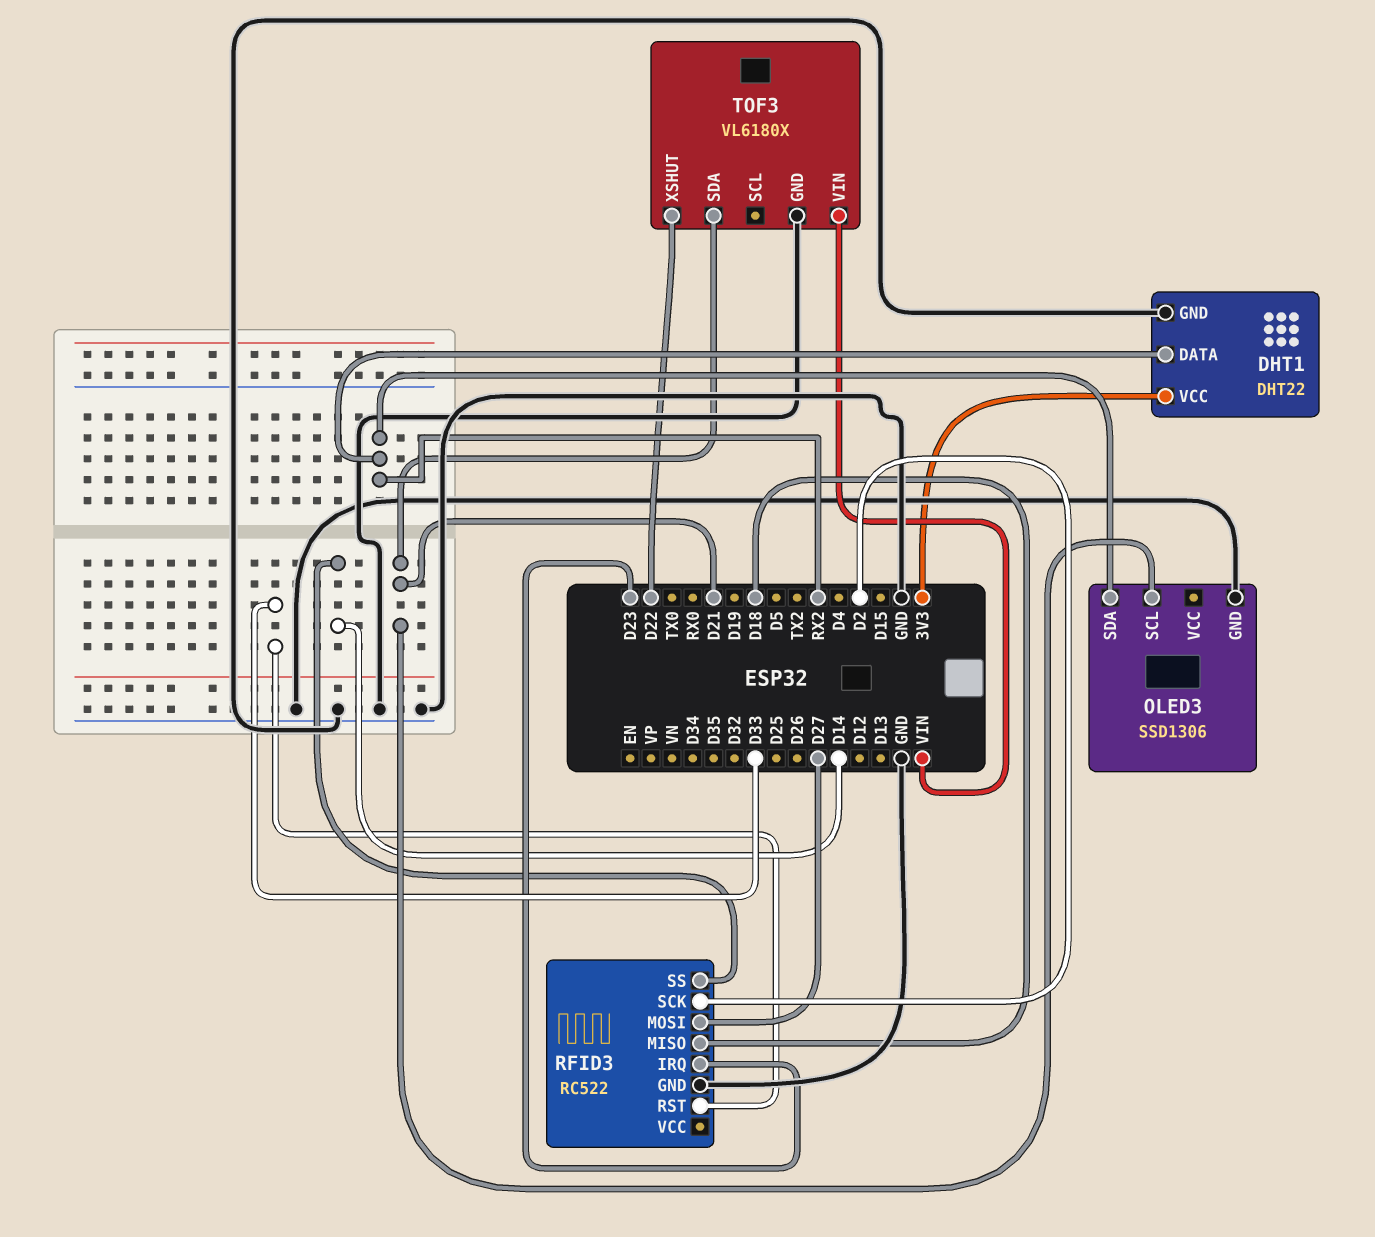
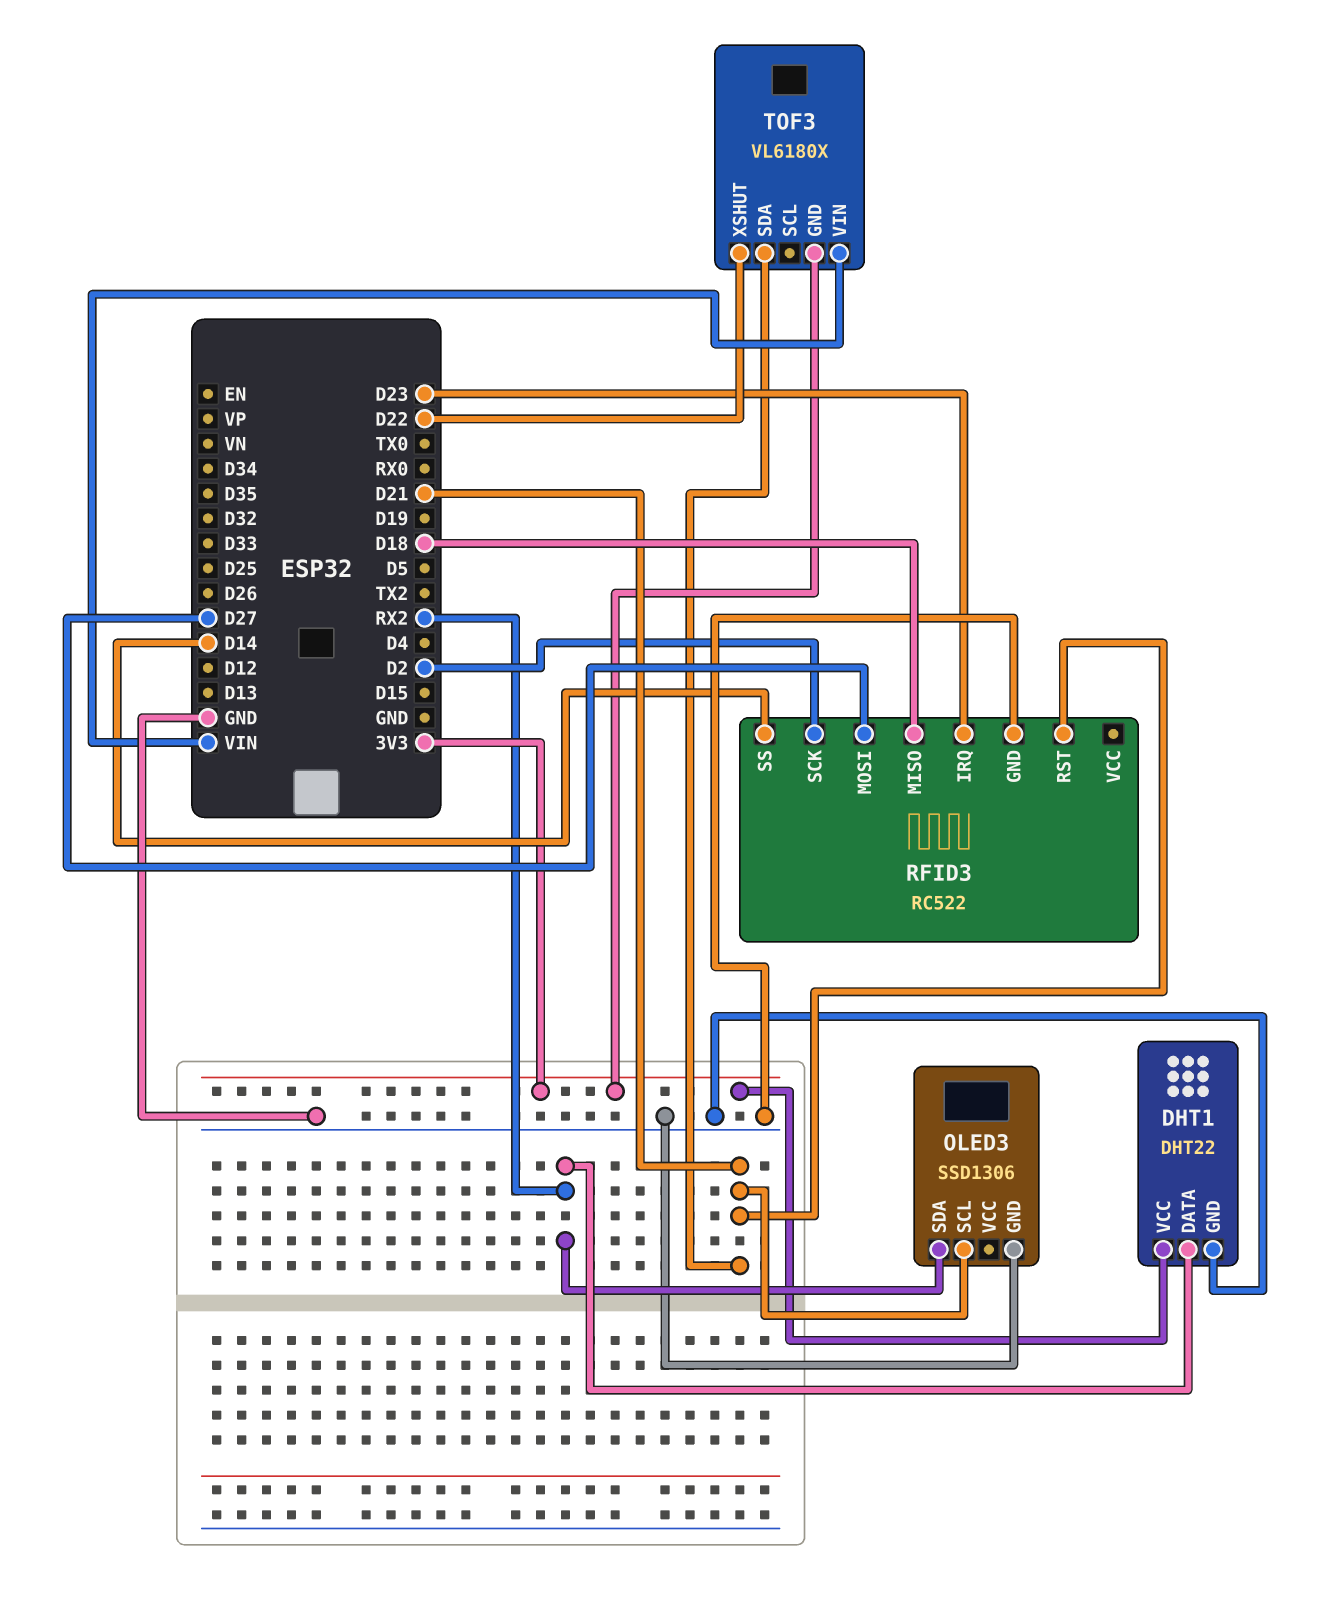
RFID3 pin RST: D33 -> D21
TOF3 pin GND: GND -> 3V3

